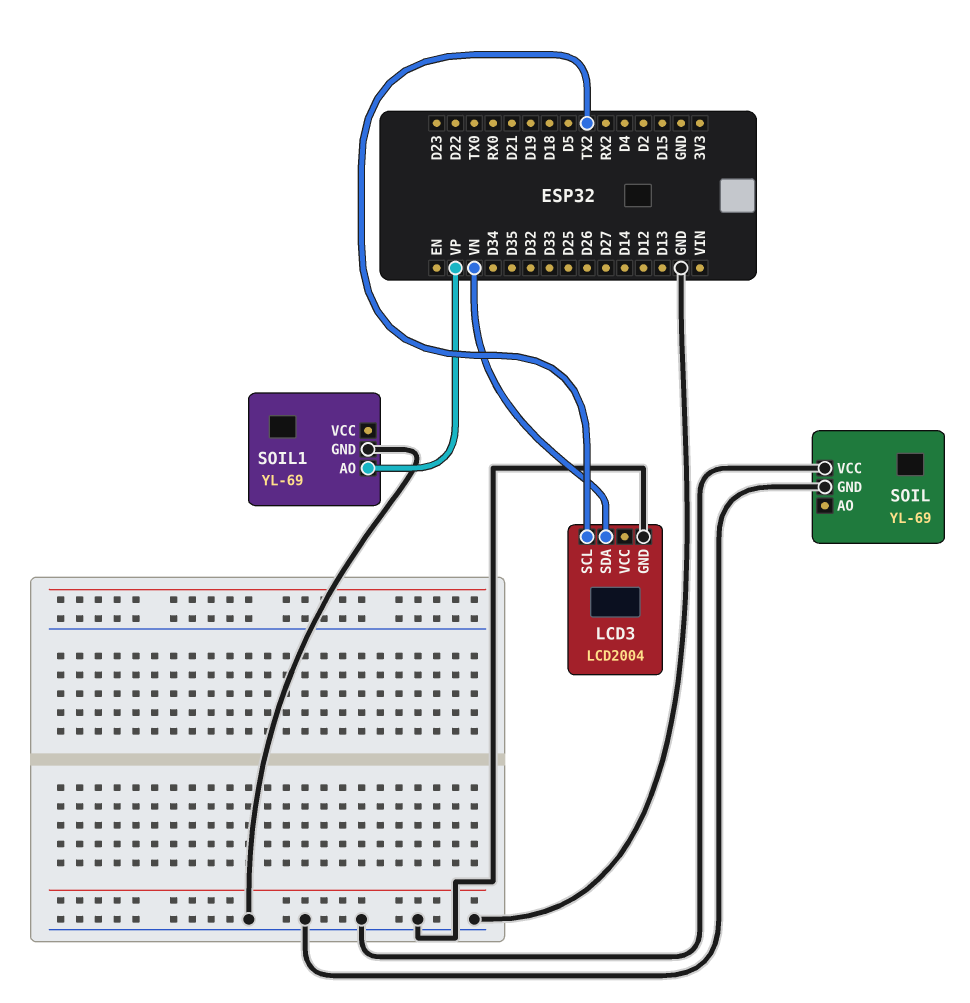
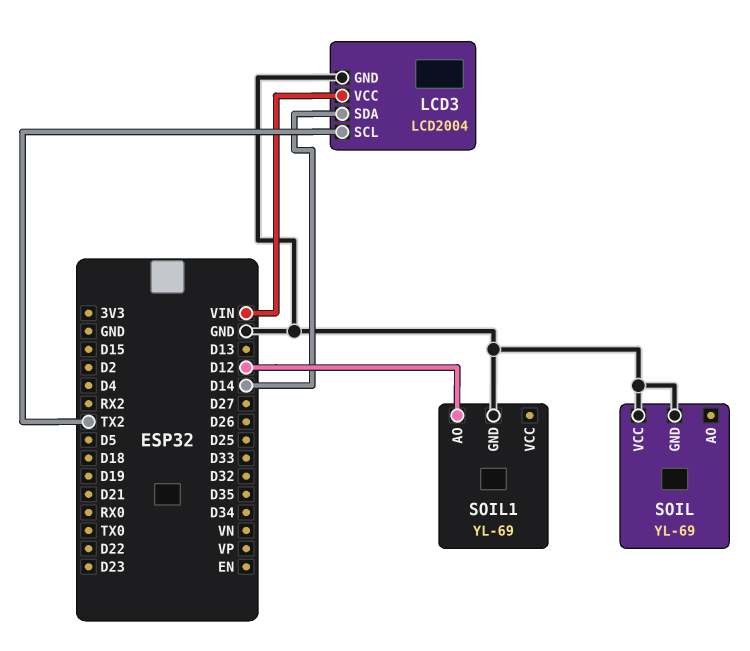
LCD3 pin SDA: VN -> D14
LCD3 pin VCC: none -> VIN
SOIL1 pin AO: VP -> D12

